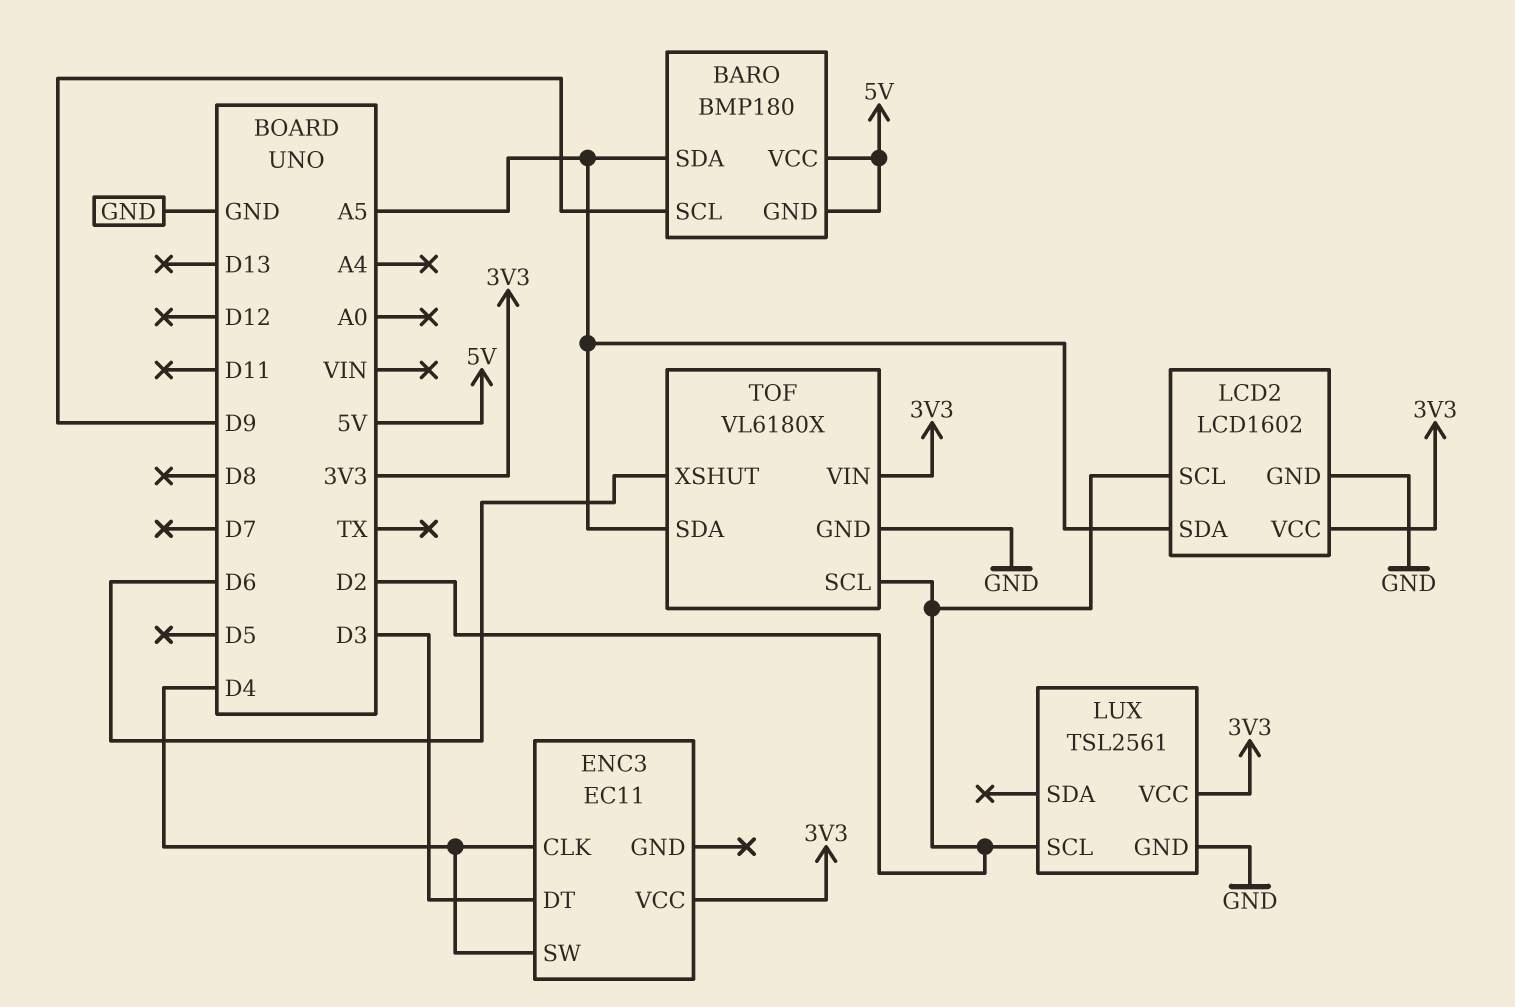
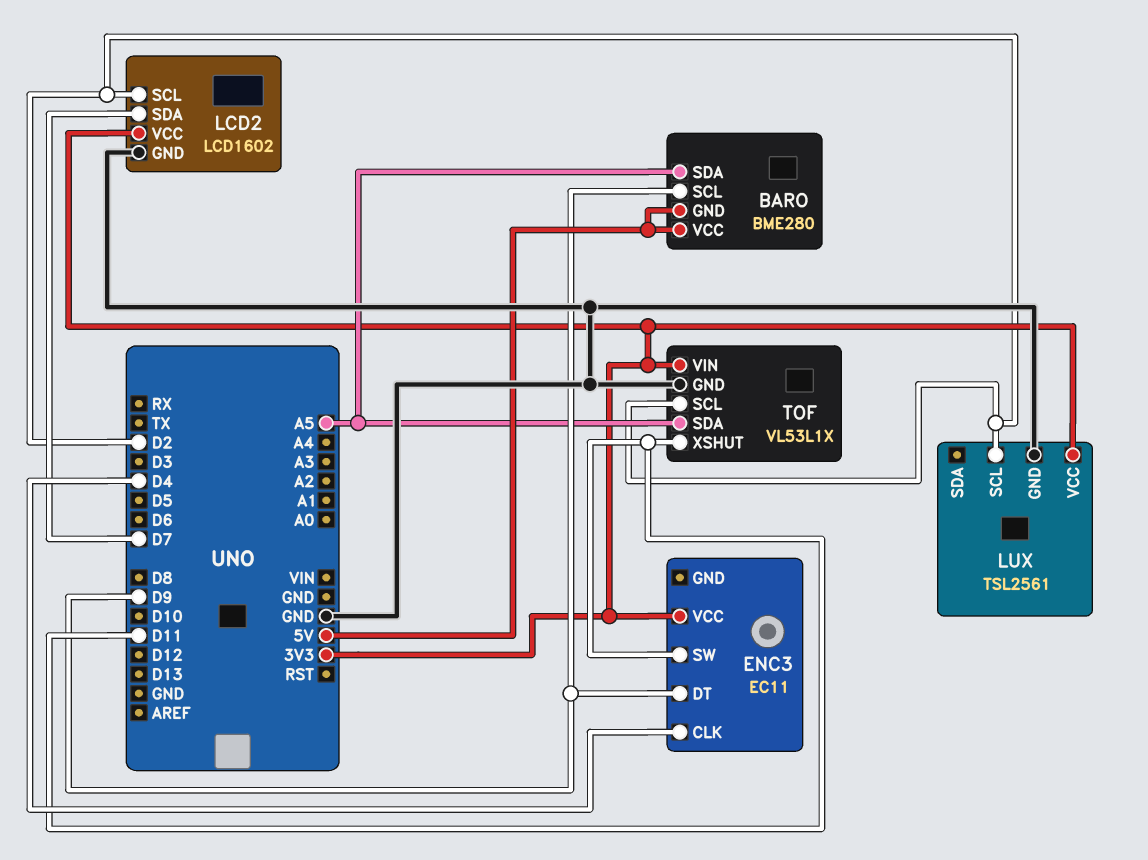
BARO: BMP180 -> BME280
ENC3 pin DT: D3 -> D9
ENC3 pin SW: D4 -> D11
LCD2 pin SDA: A5 -> D7
TOF: VL6180X -> VL53L1X
TOF pin XSHUT: D6 -> D11

